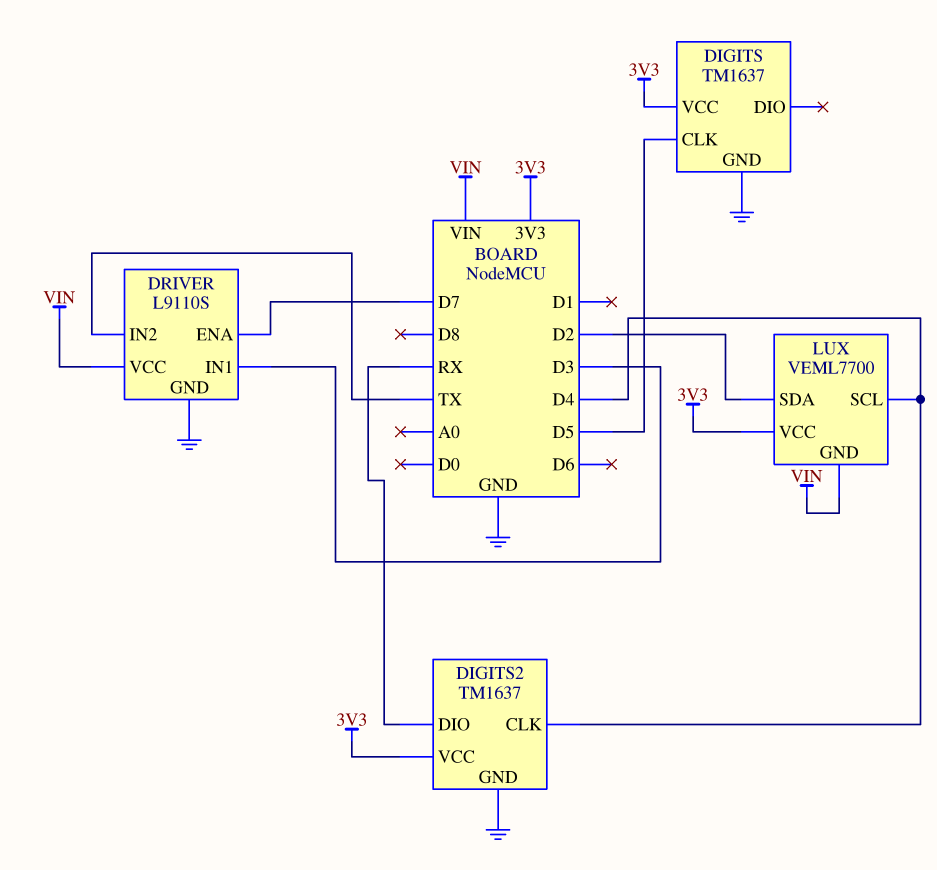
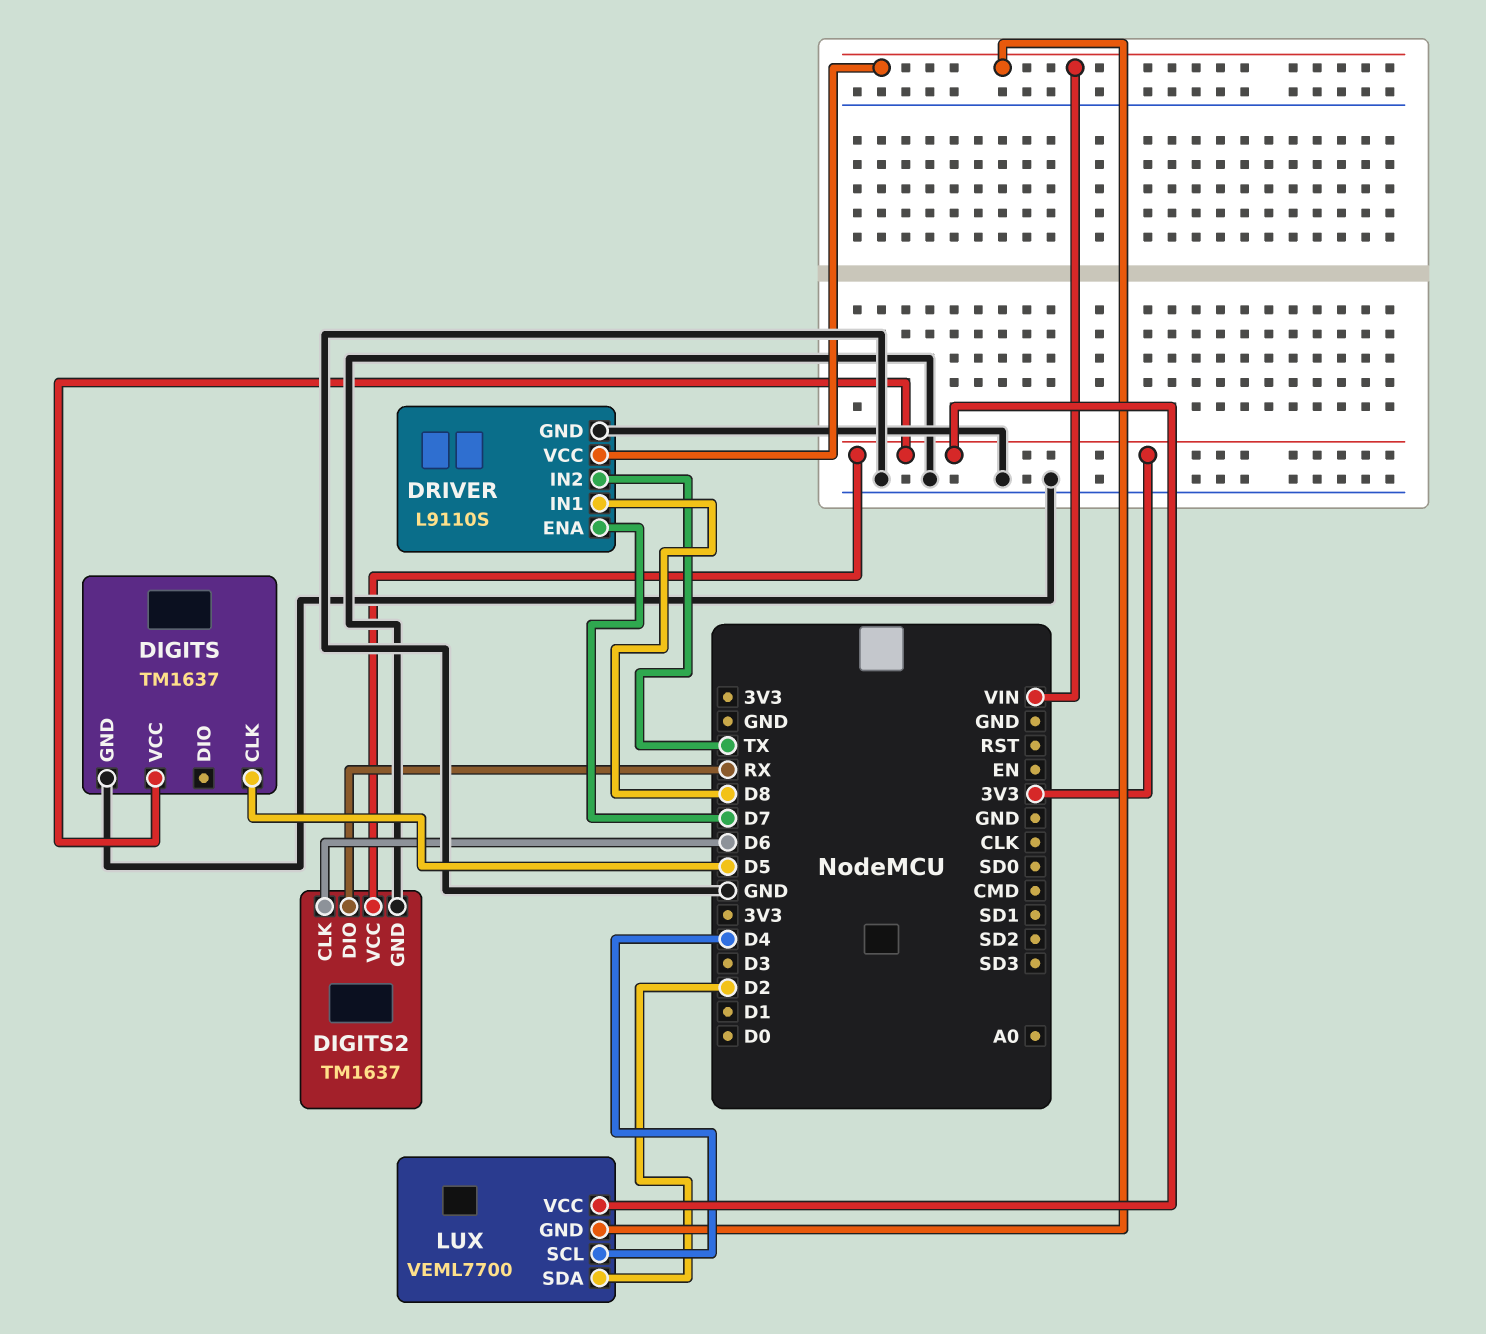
DIGITS2 pin CLK: D4 -> D6
DRIVER pin IN1: D3 -> D8

